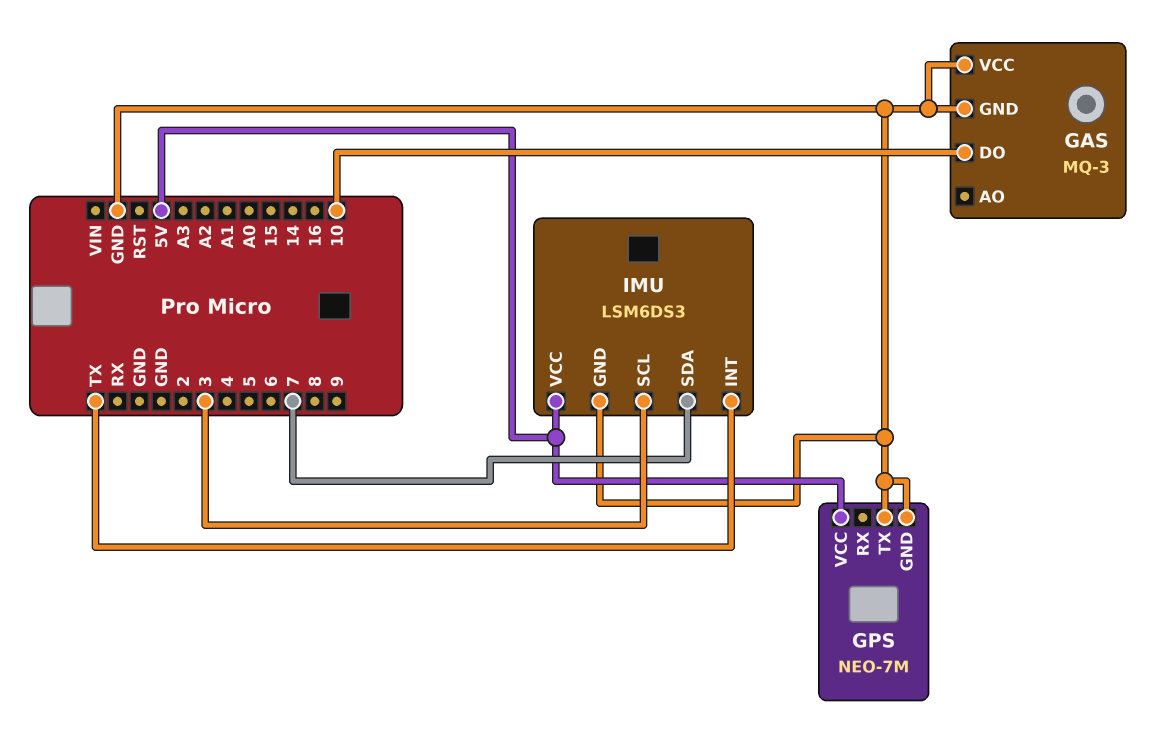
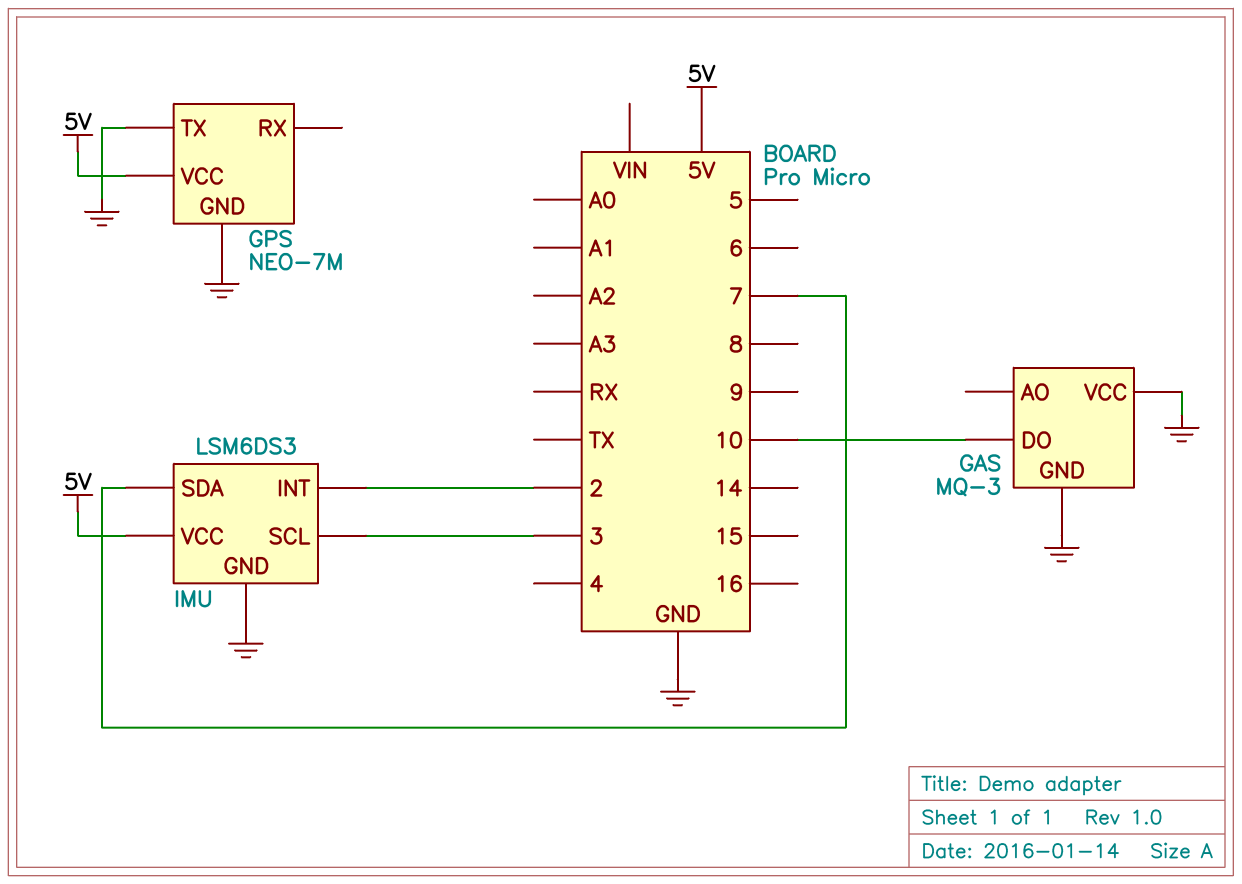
IMU pin INT: TX -> 2

